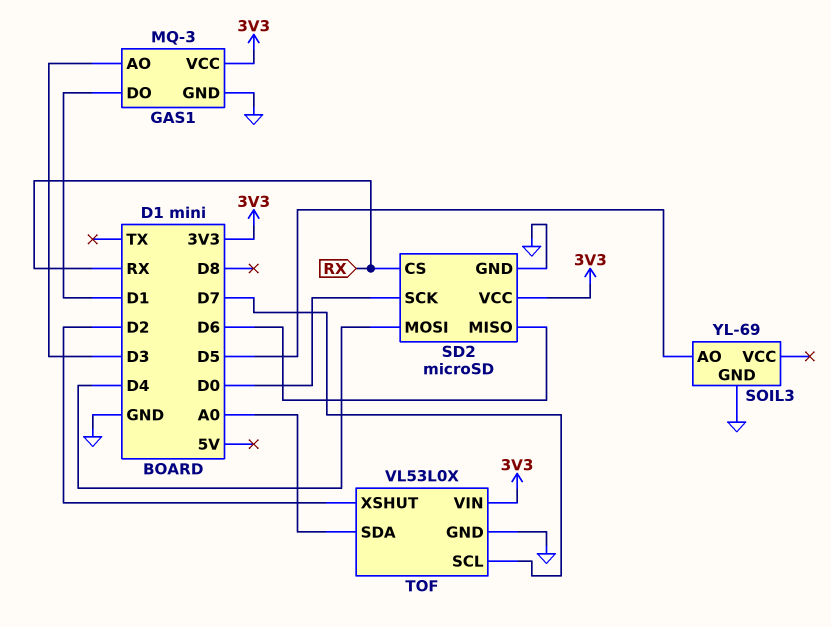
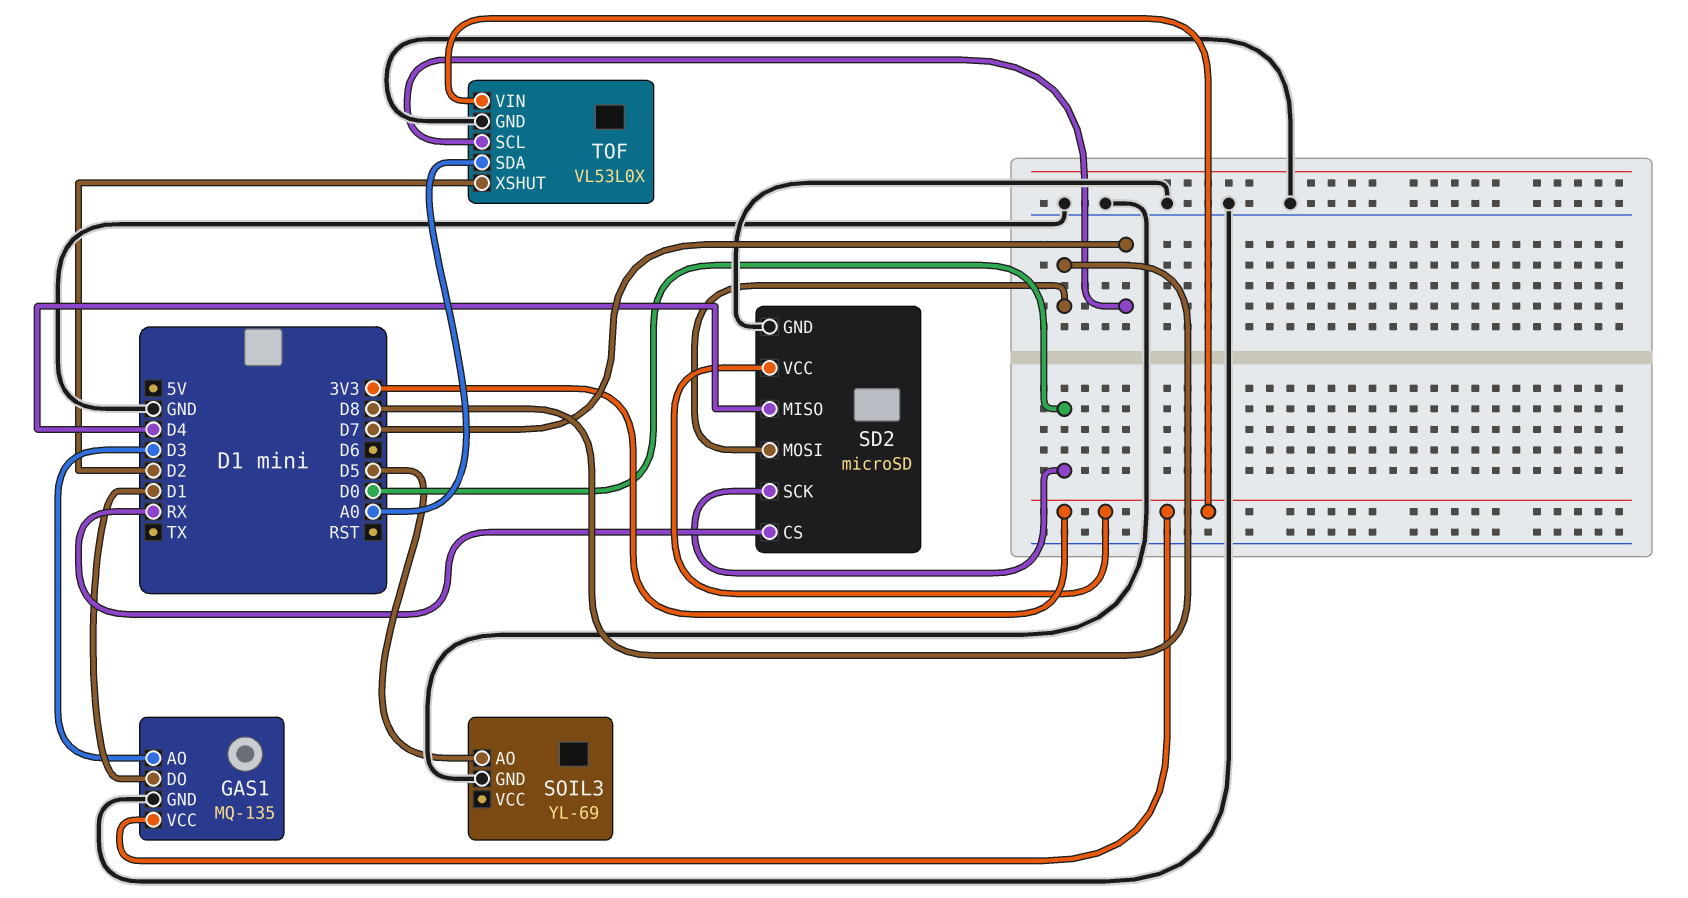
GAS1: MQ-3 -> MQ-135
SD2 pin MISO: D6 -> D4
SD2 pin MOSI: D4 -> D8

